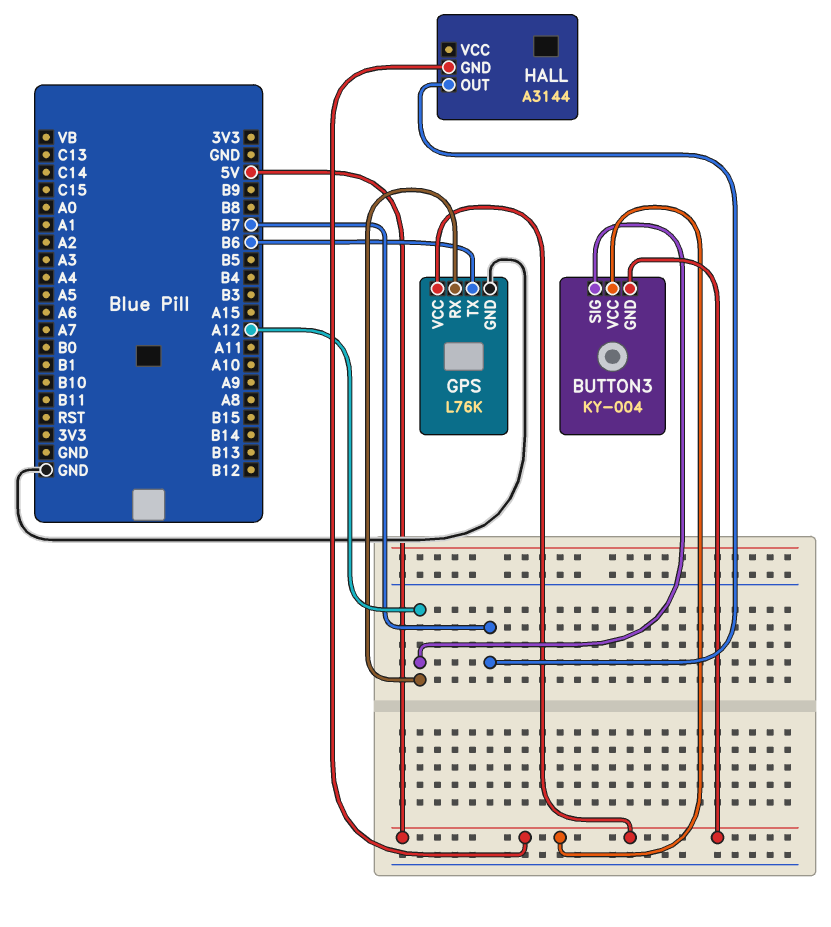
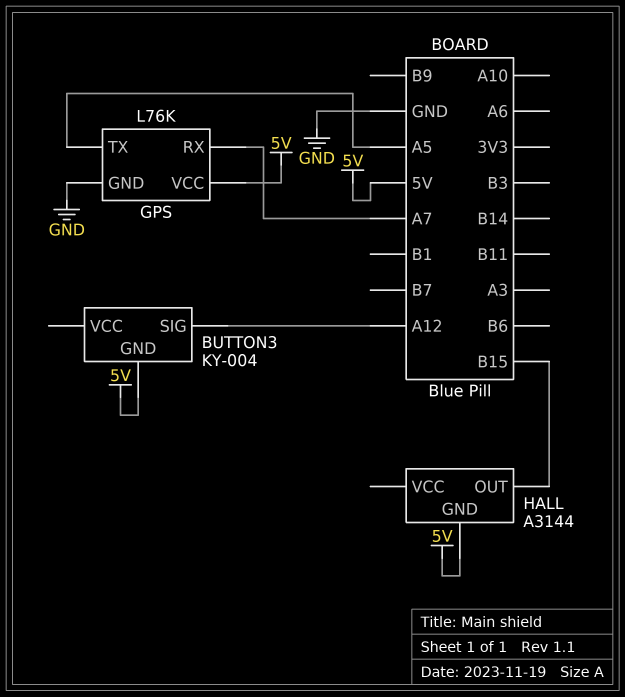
BUTTON3 pin VCC: 5V -> none
GPS pin RX: A12 -> A7
GPS pin TX: B6 -> A5
HALL pin OUT: B7 -> B15

